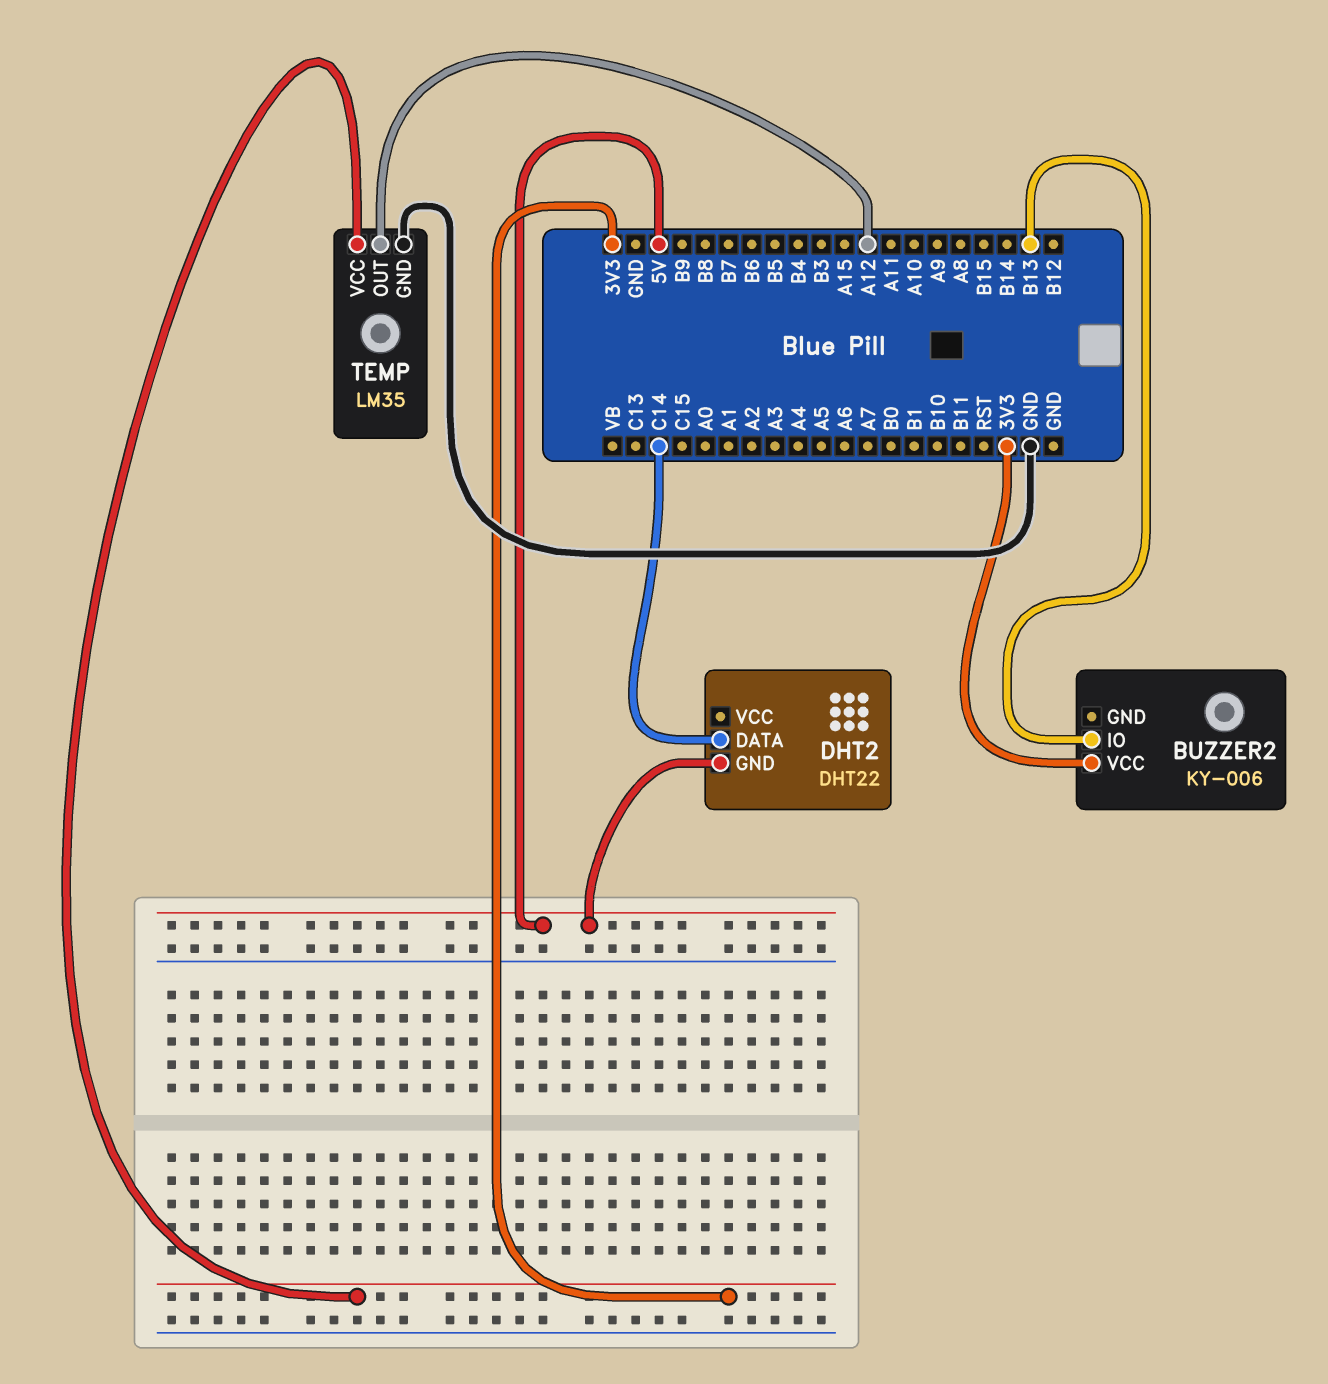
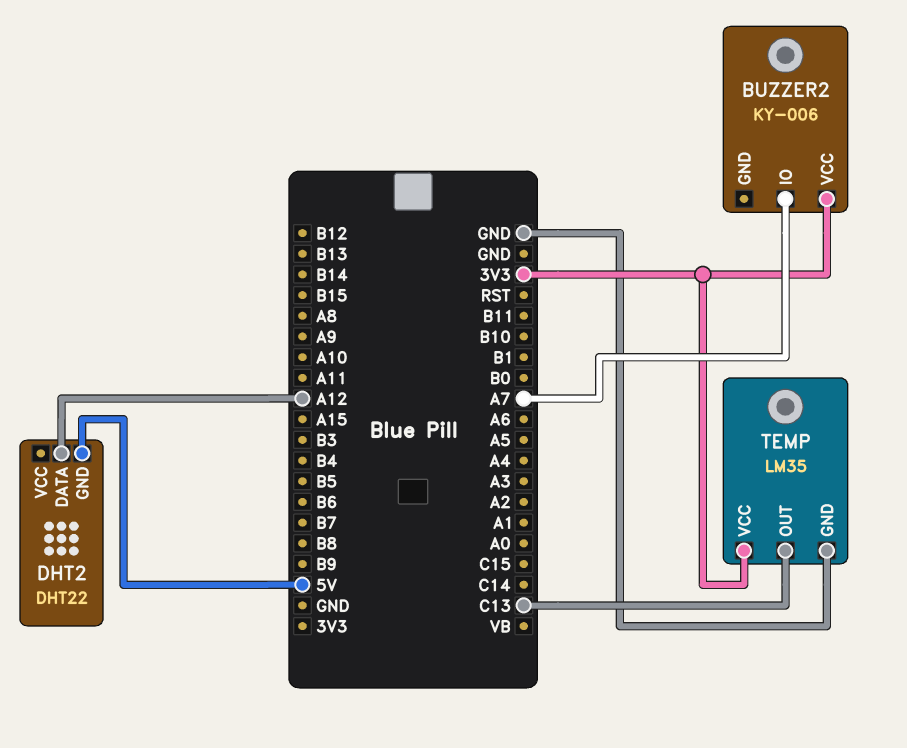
BUZZER2 pin IO: B13 -> A7
DHT2 pin DATA: C14 -> A12
TEMP pin OUT: A12 -> C13

